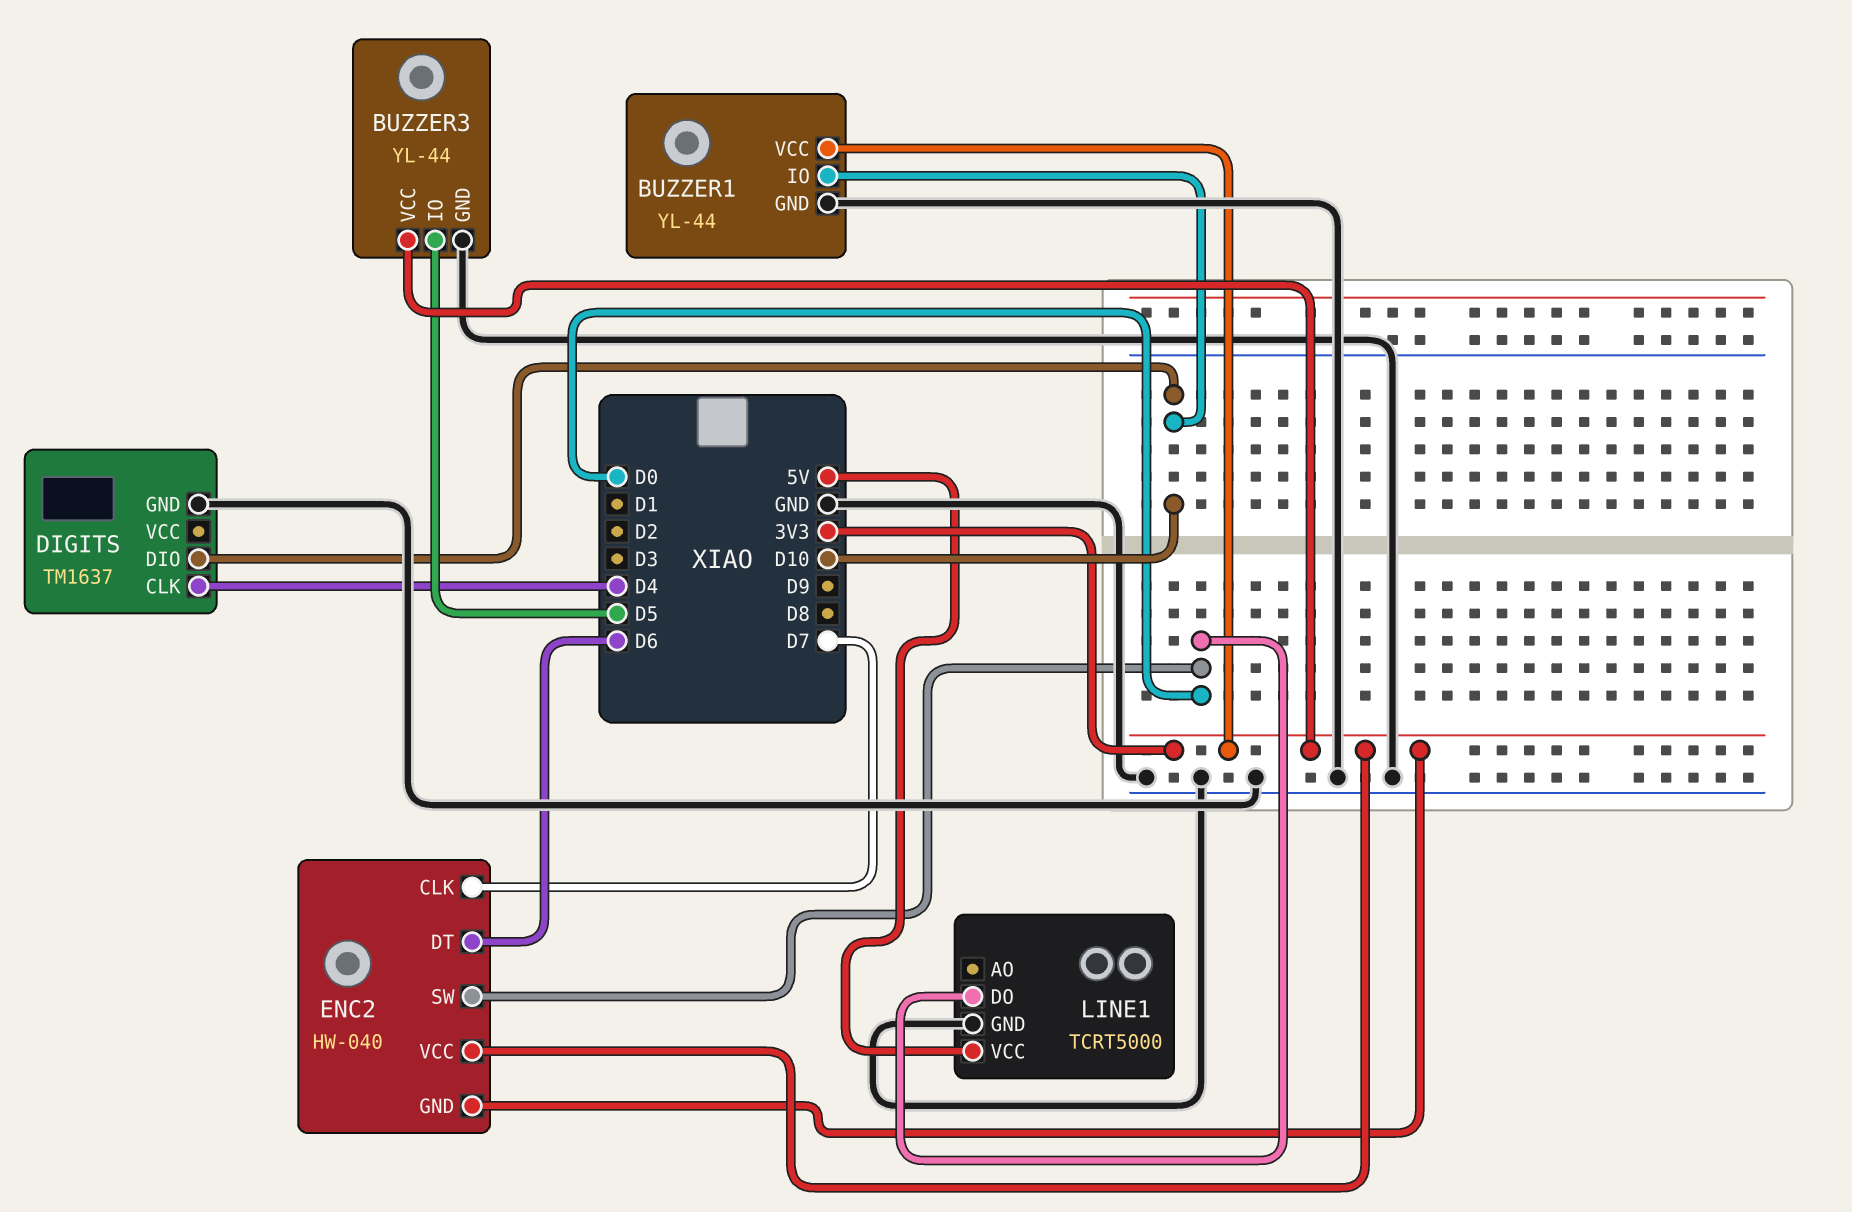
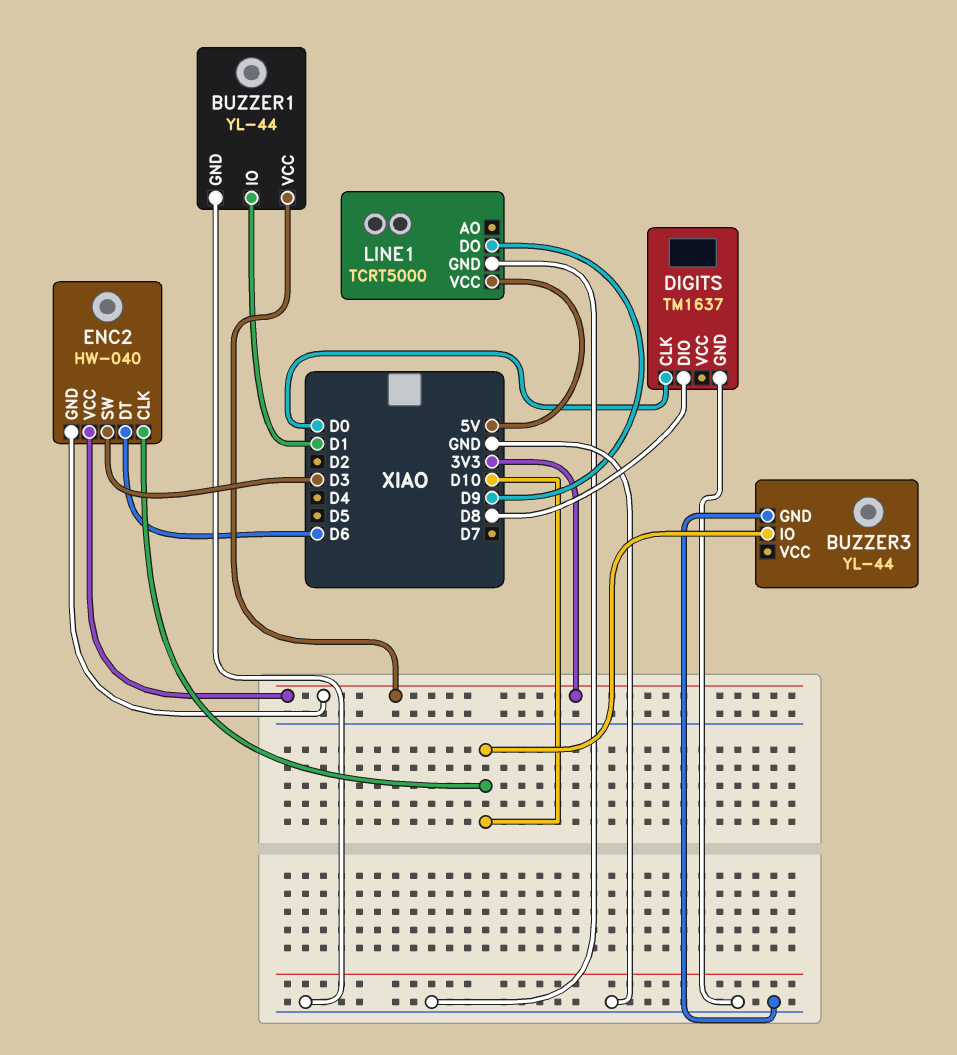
BUZZER1 pin IO: D10 -> D1
BUZZER3 pin IO: D5 -> D10
BUZZER3 pin VCC: 3V3 -> none
DIGITS pin CLK: D4 -> D0
DIGITS pin DIO: D10 -> D8
ENC2 pin CLK: D7 -> D10
ENC2 pin SW: D0 -> D3
LINE1 pin DO: D0 -> D9

